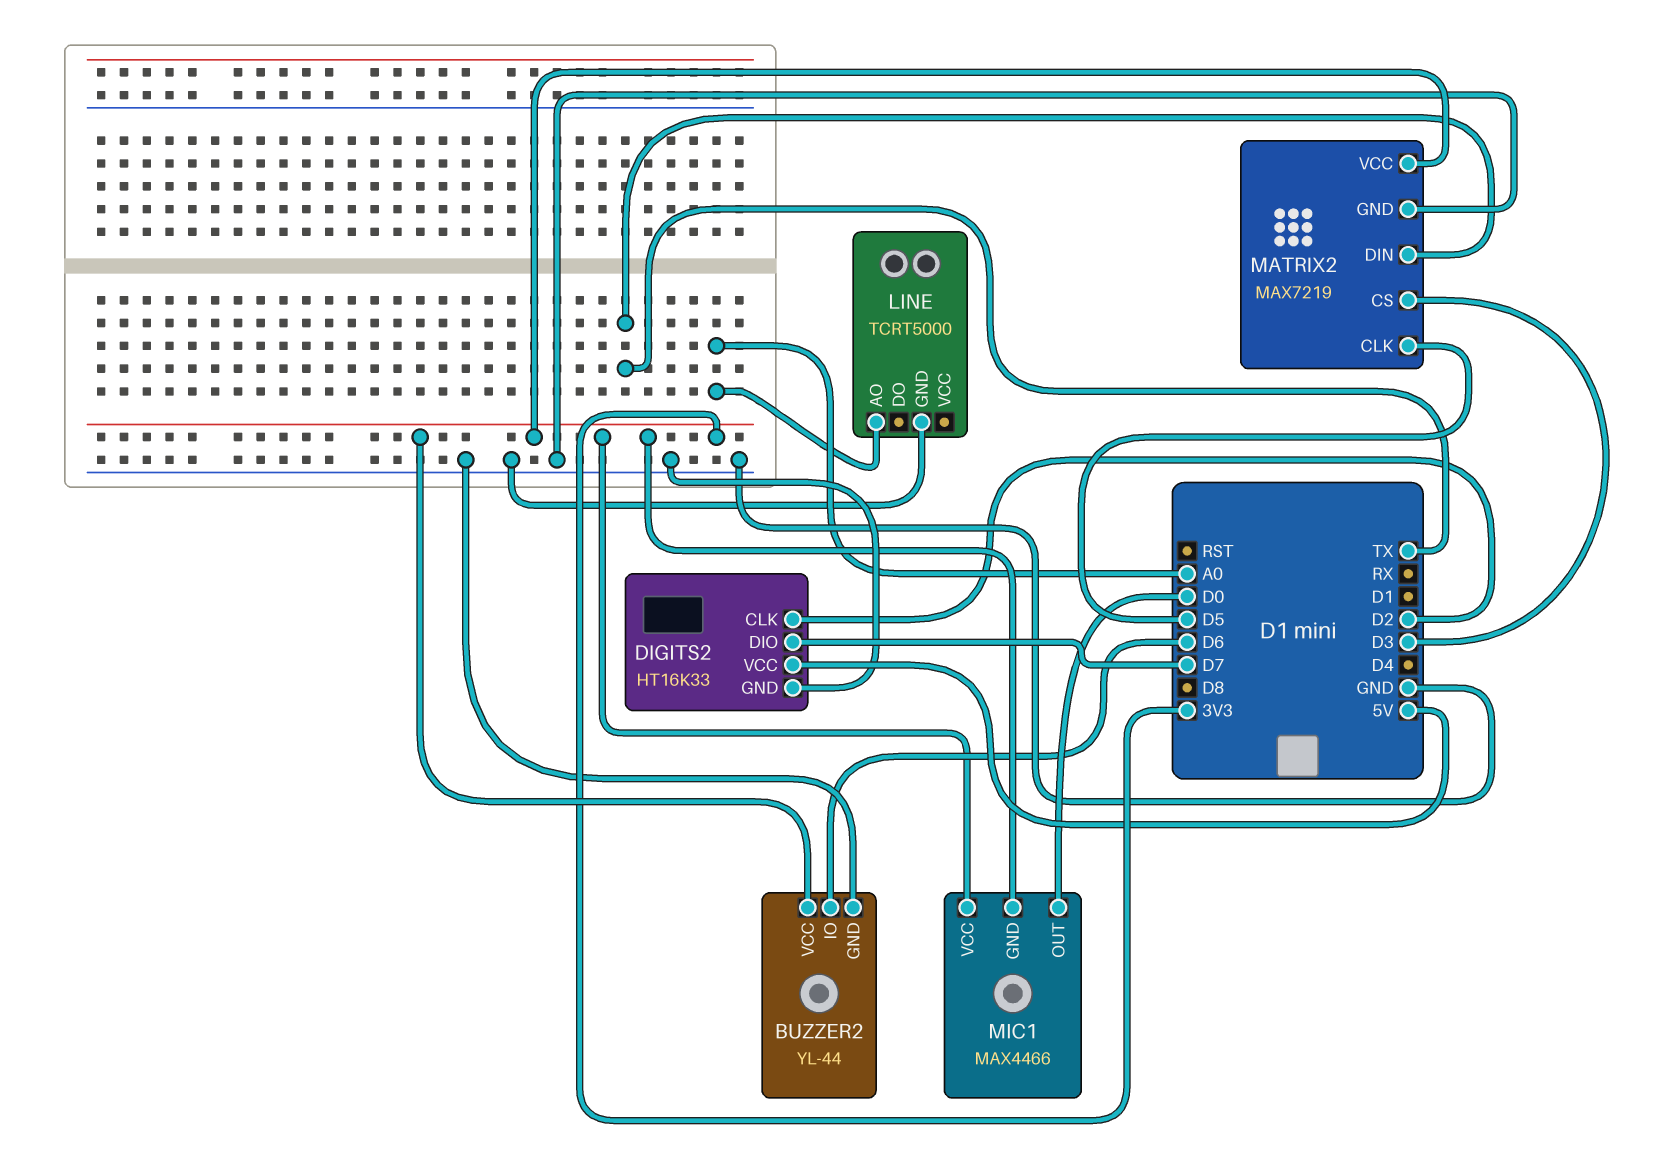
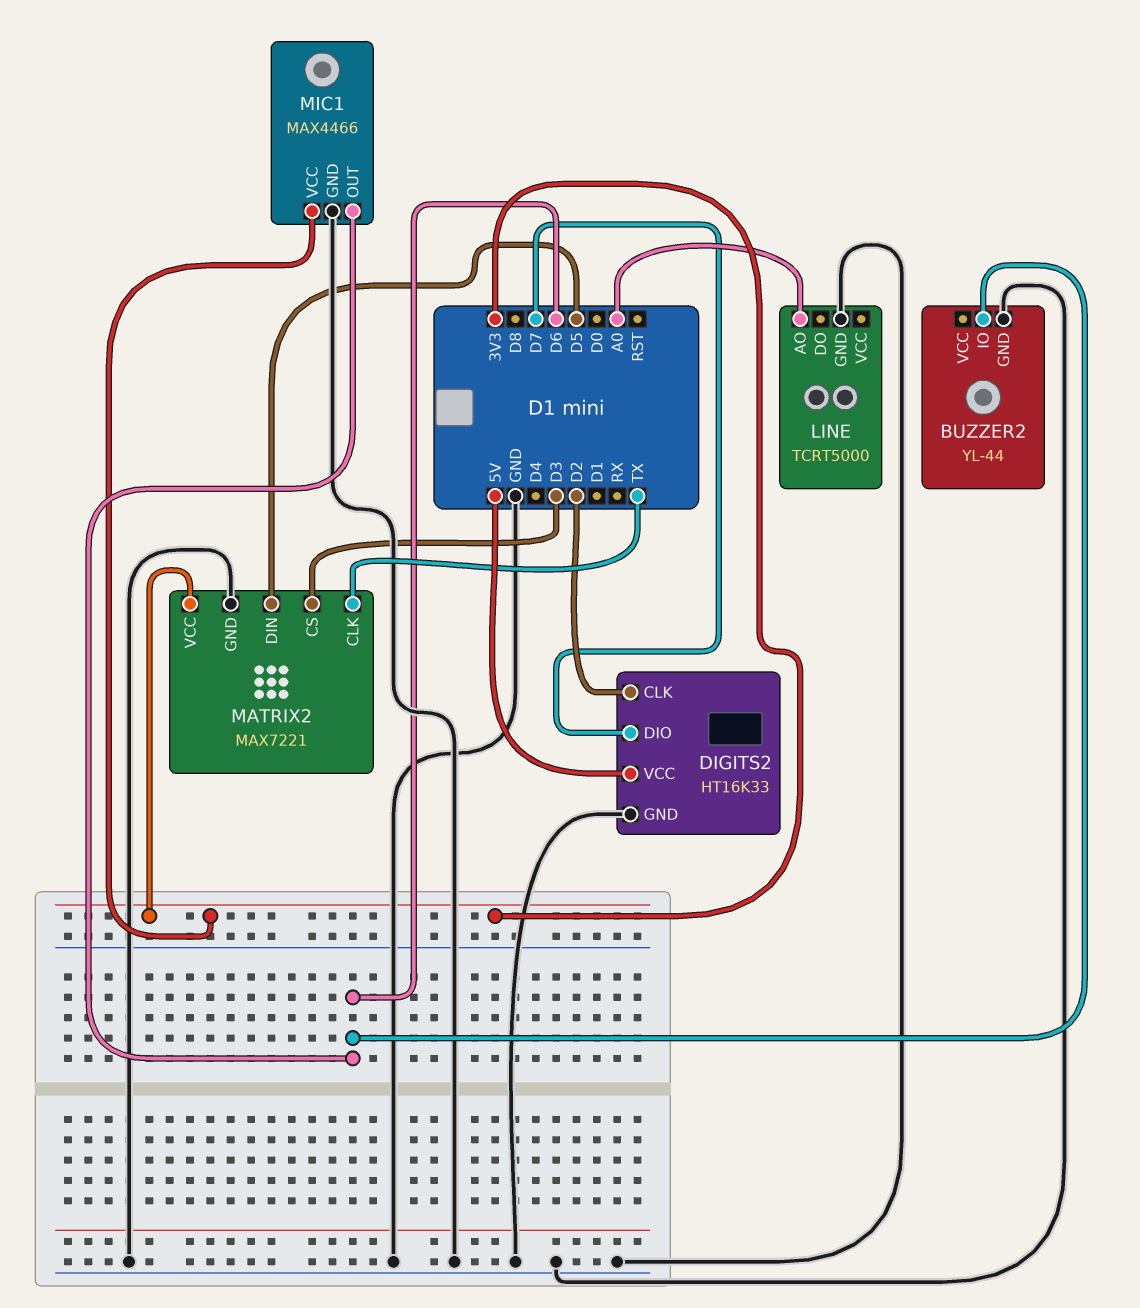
BUZZER2 pin VCC: 3V3 -> none
MATRIX2: MAX7219 -> MAX7221
MATRIX2 pin CLK: D5 -> TX
MATRIX2 pin DIN: TX -> D5
MIC1 pin GND: 3V3 -> GND
MIC1 pin OUT: D0 -> D6

